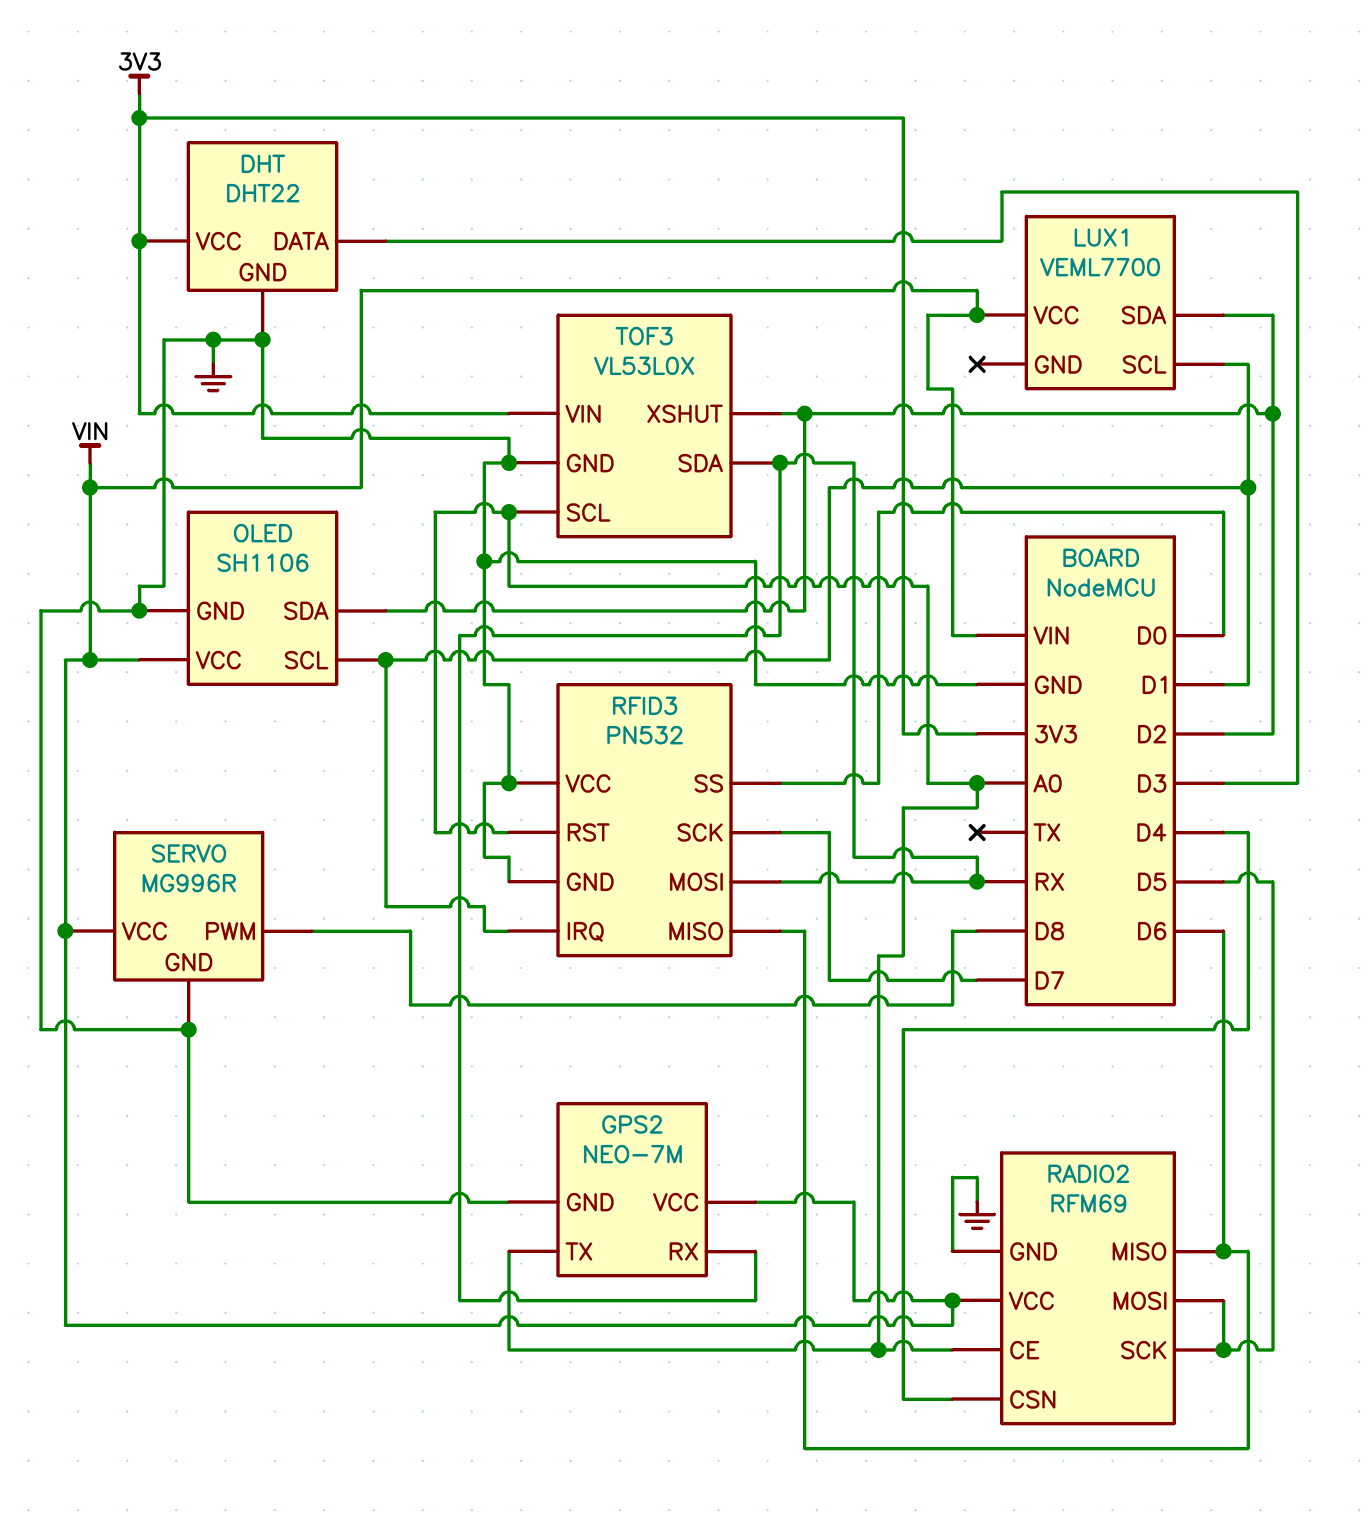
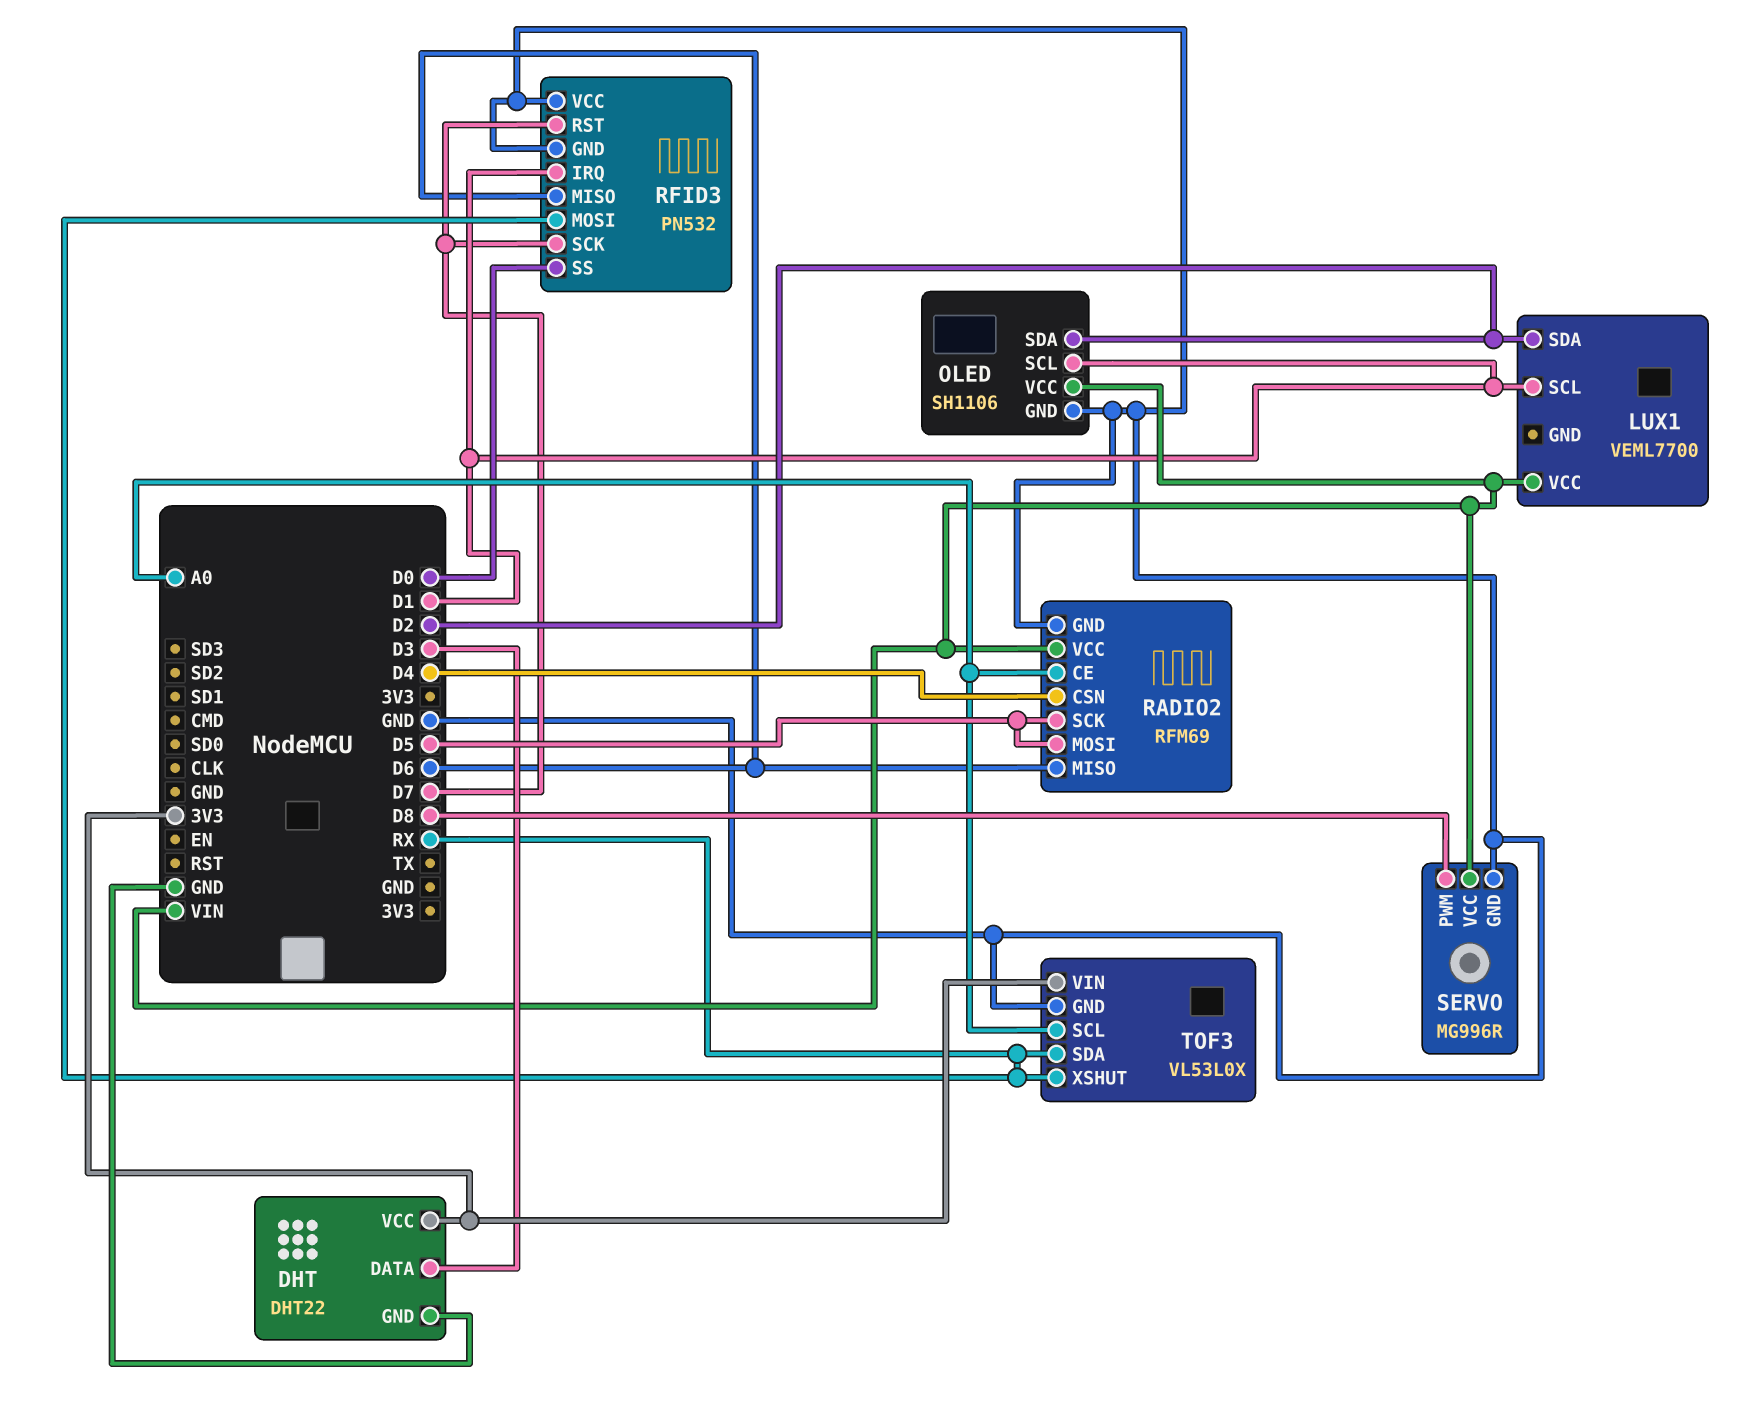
GPS2: NEO-7M -> none
GPS2 pin GND: GND -> none
GPS2 pin RX: RX -> none
GPS2 pin TX: A0 -> none
GPS2 pin VCC: VIN -> none
RFID3 pin RST: A0 -> D7
TOF3 pin XSHUT: D2 -> RX

